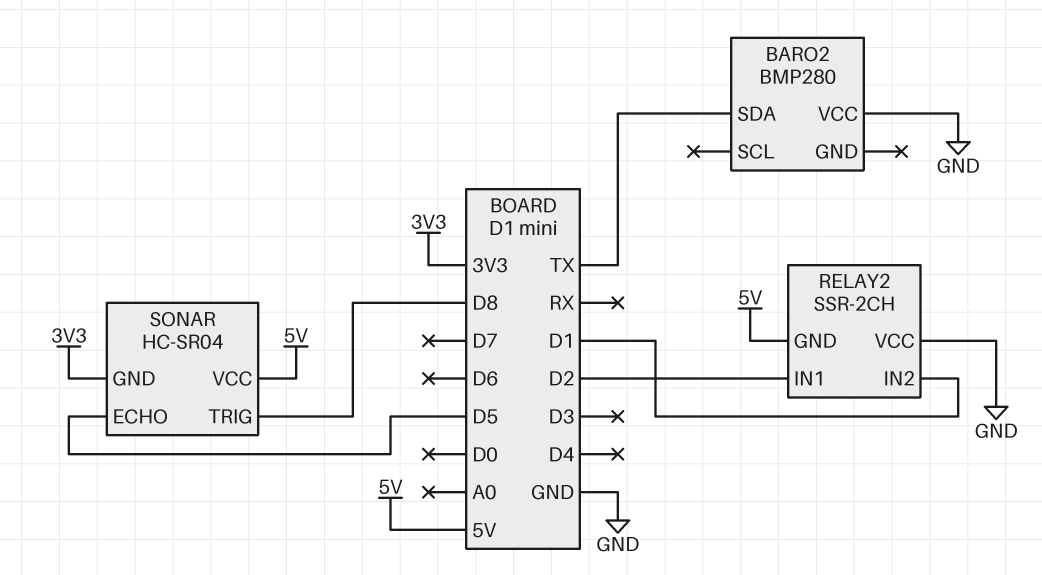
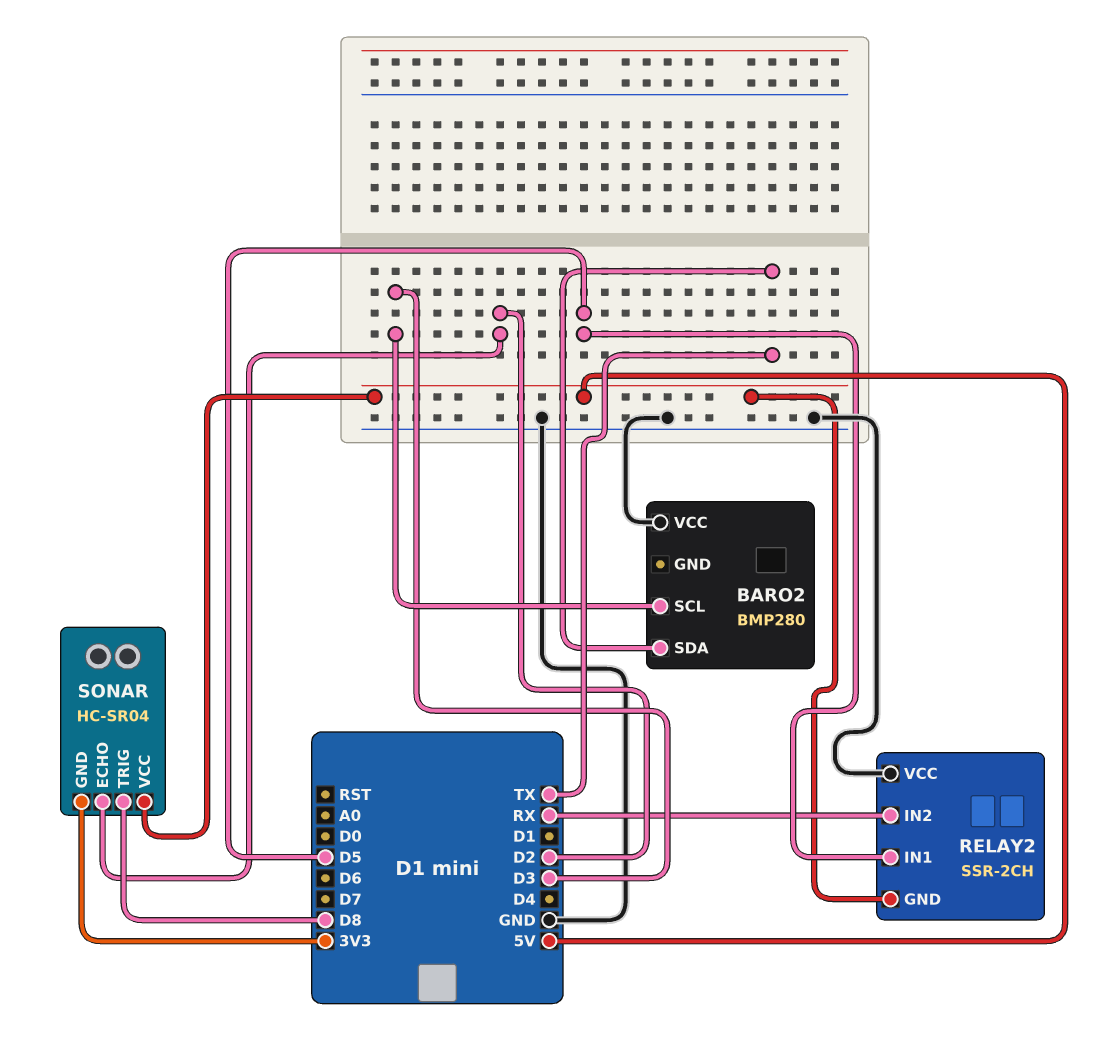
BARO2 pin SCL: none -> D3
RELAY2 pin IN1: D2 -> D5
RELAY2 pin IN2: D1 -> RX
SONAR pin ECHO: D5 -> D2

